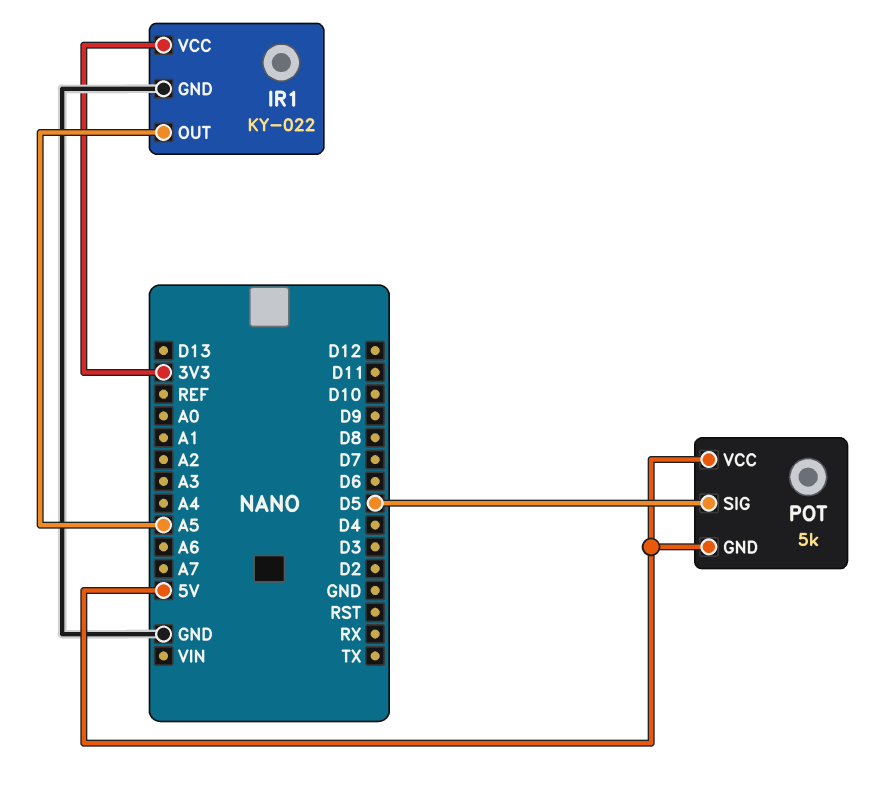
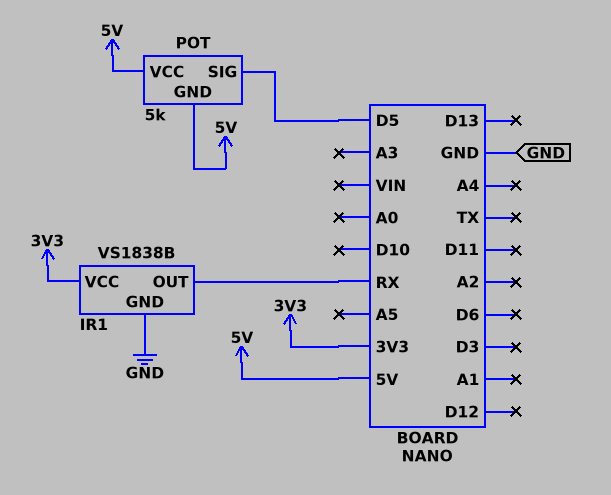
IR1: KY-022 -> VS1838B
IR1 pin OUT: A5 -> RX

